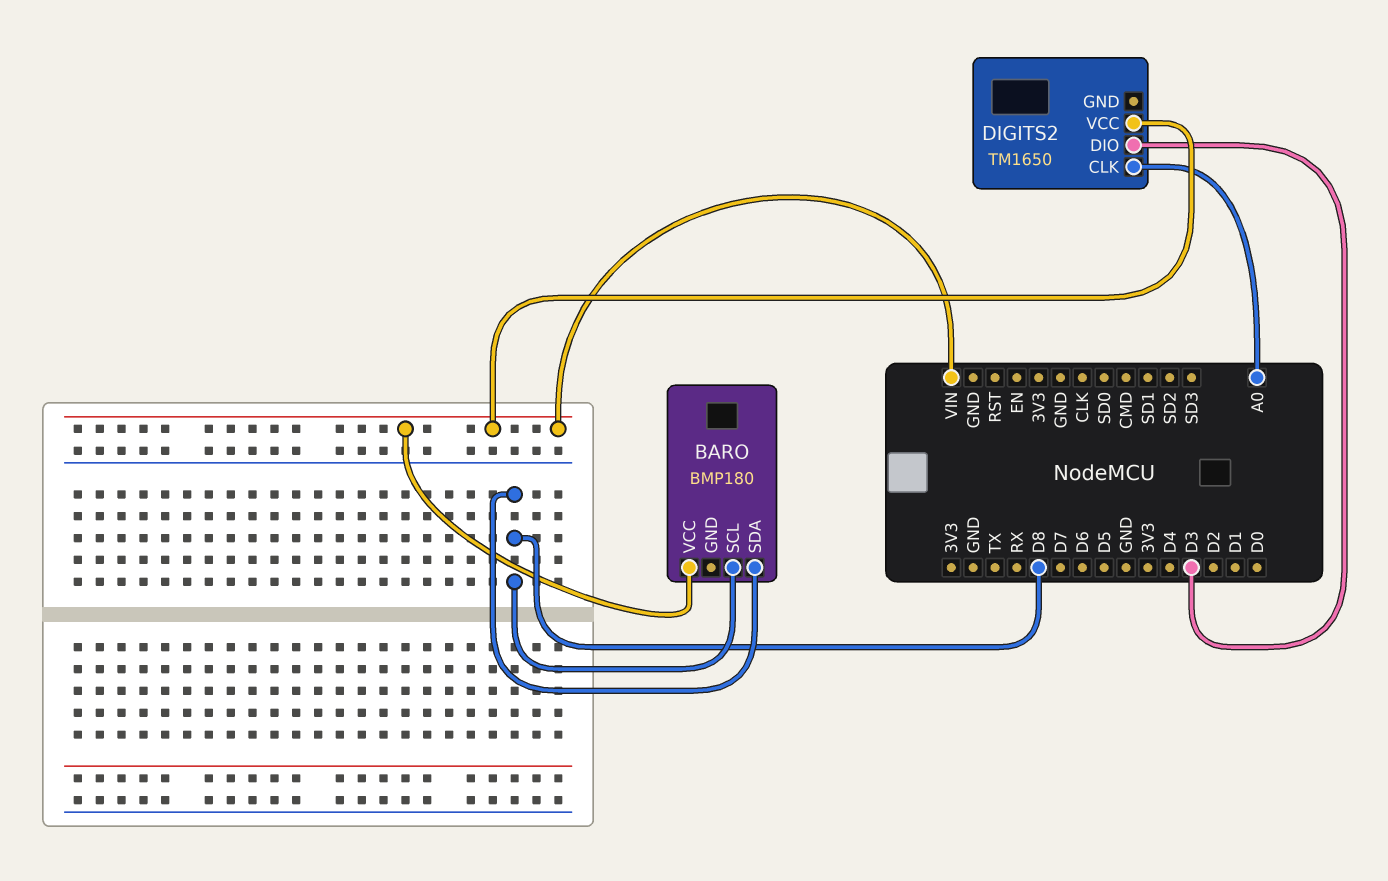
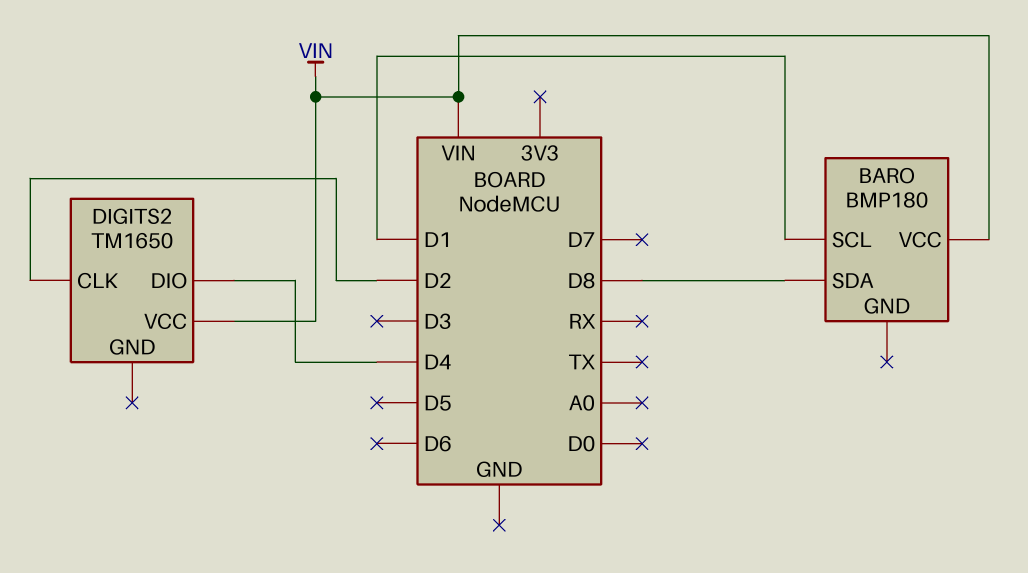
BARO pin SCL: D8 -> D1
DIGITS2 pin CLK: A0 -> D2
DIGITS2 pin DIO: D3 -> D4

